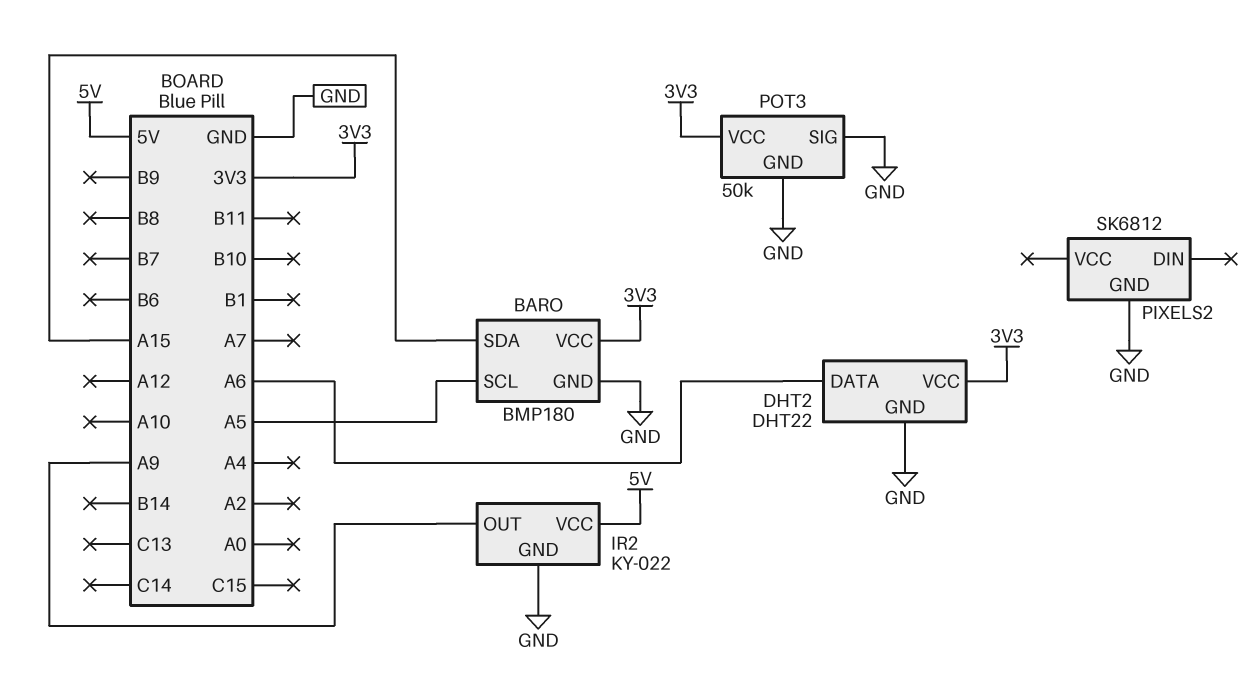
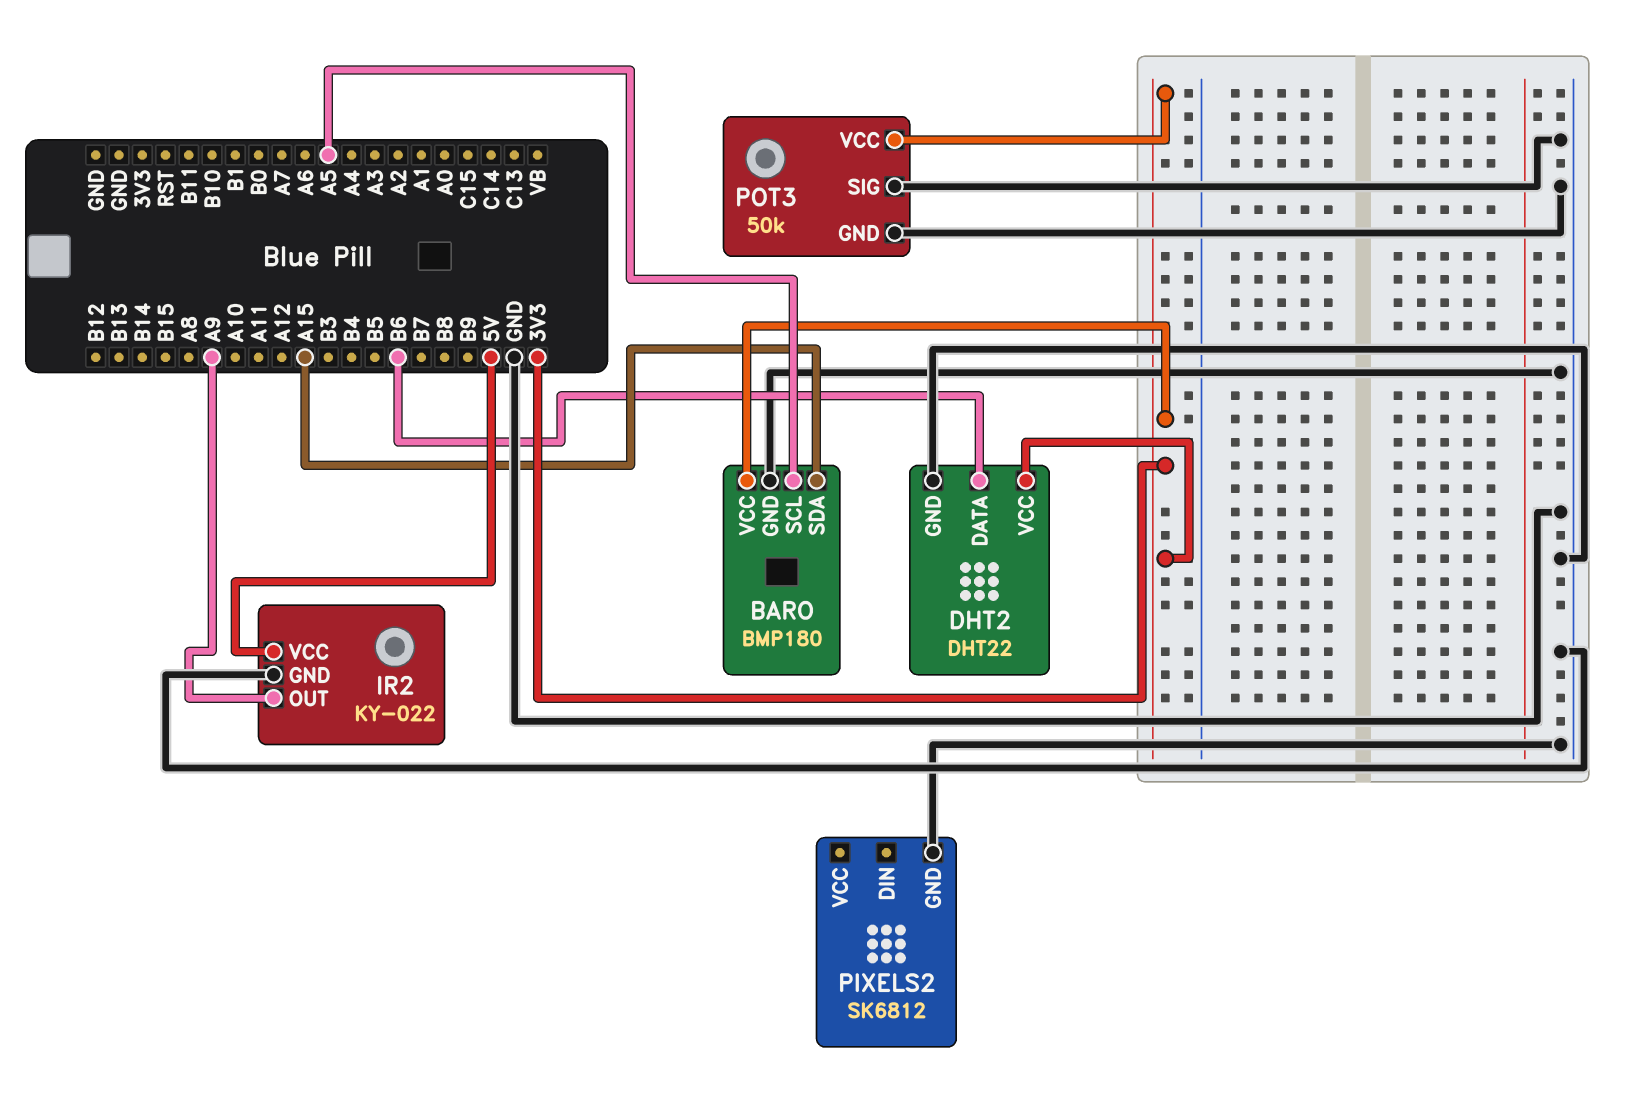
DHT2 pin DATA: A6 -> B6

